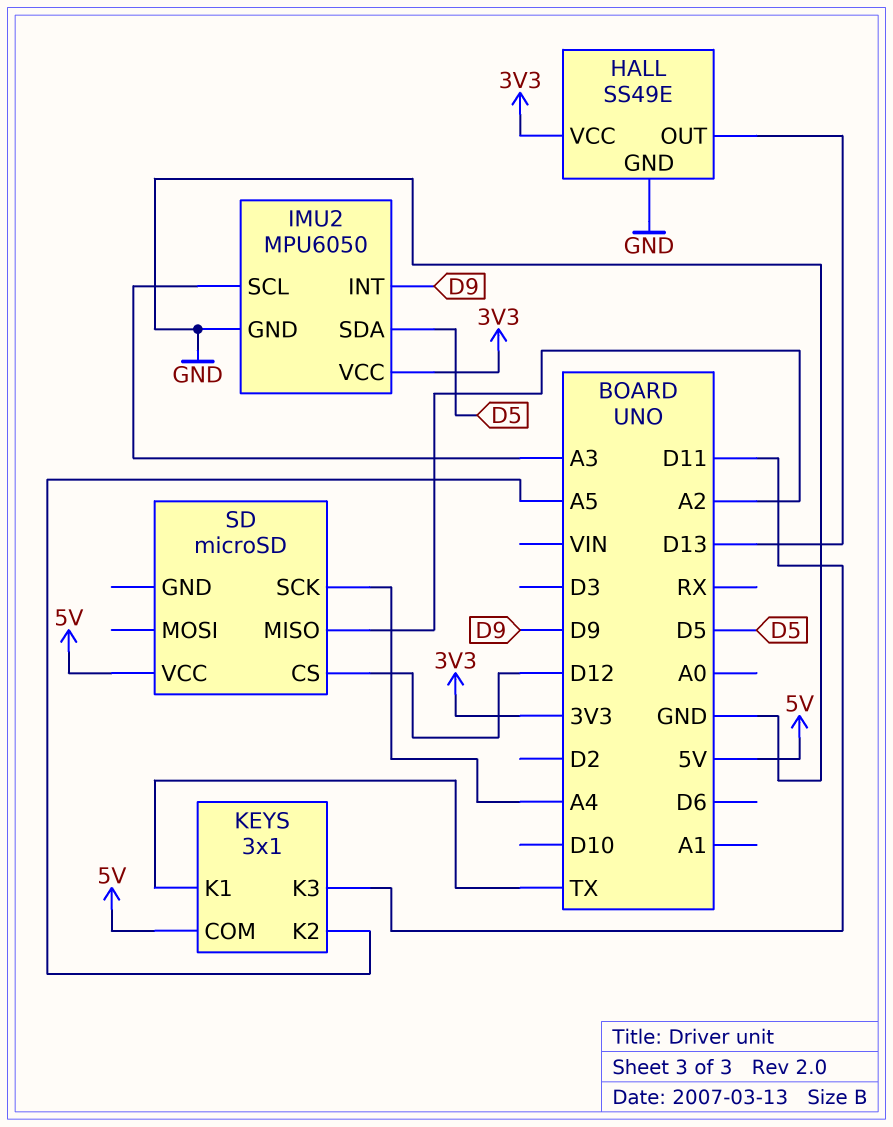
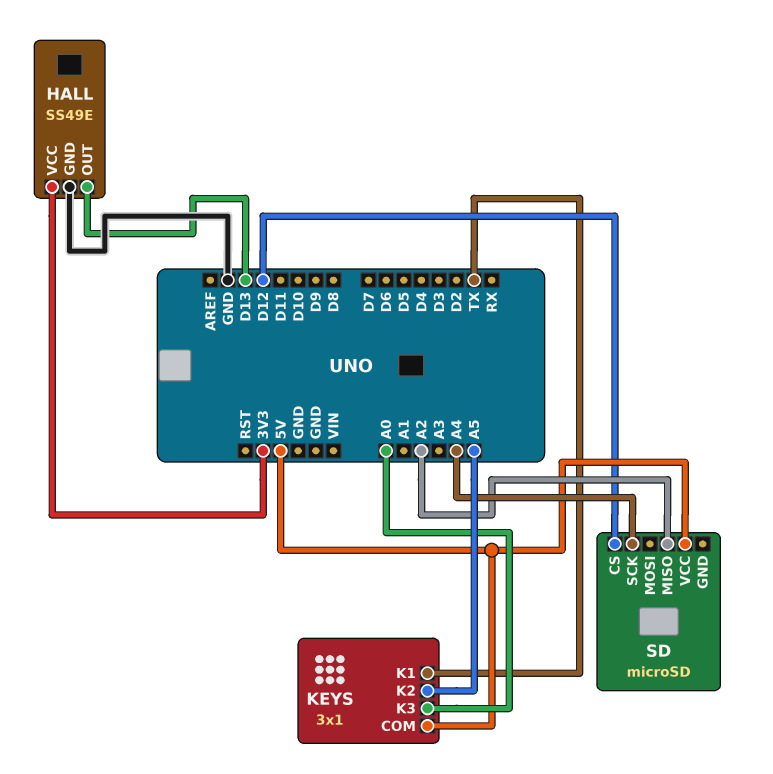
IMU2: MPU6050 -> none
IMU2 pin GND: GND -> none
IMU2 pin INT: D9 -> none
IMU2 pin SCL: A3 -> none
IMU2 pin SDA: D5 -> none
IMU2 pin VCC: 3V3 -> none
KEYS pin K3: D11 -> A0

